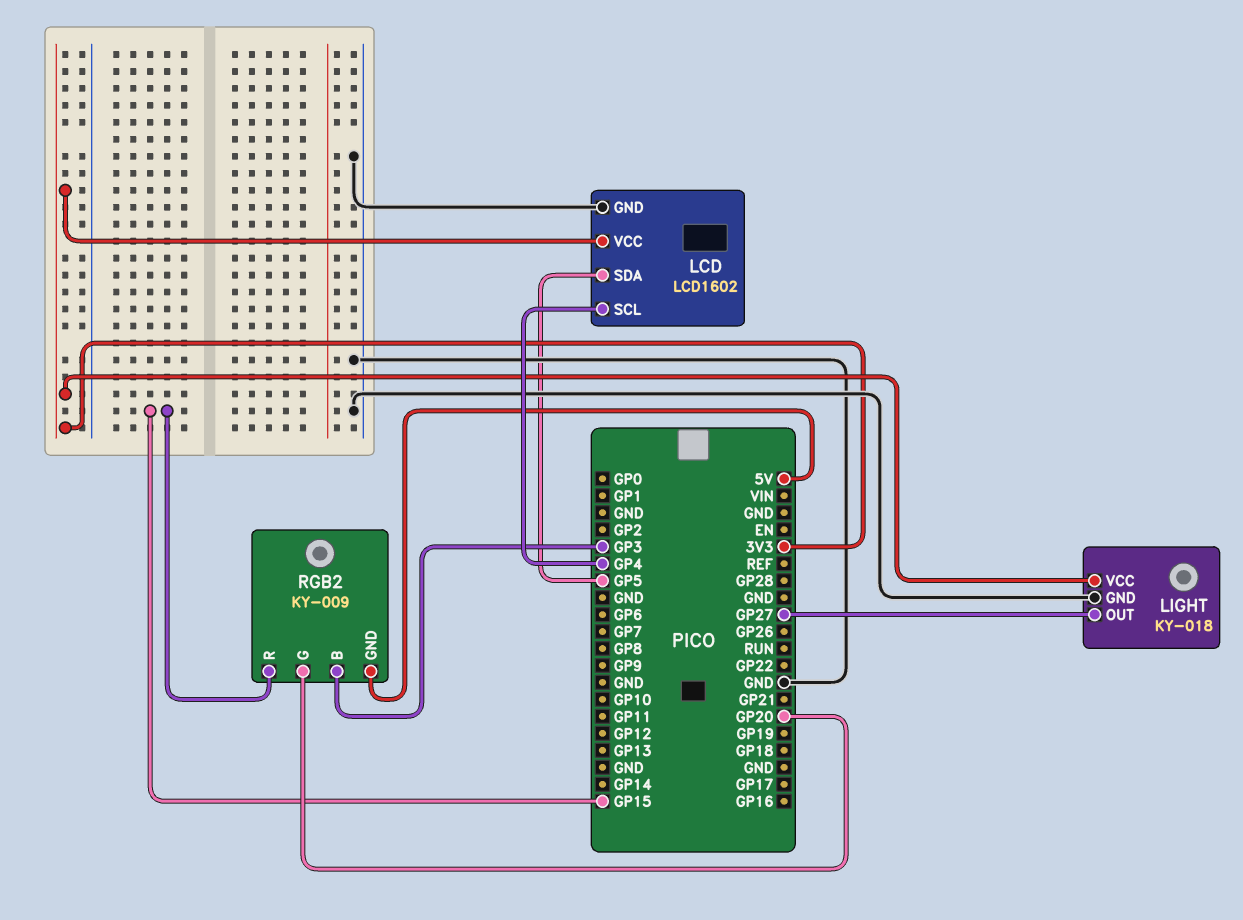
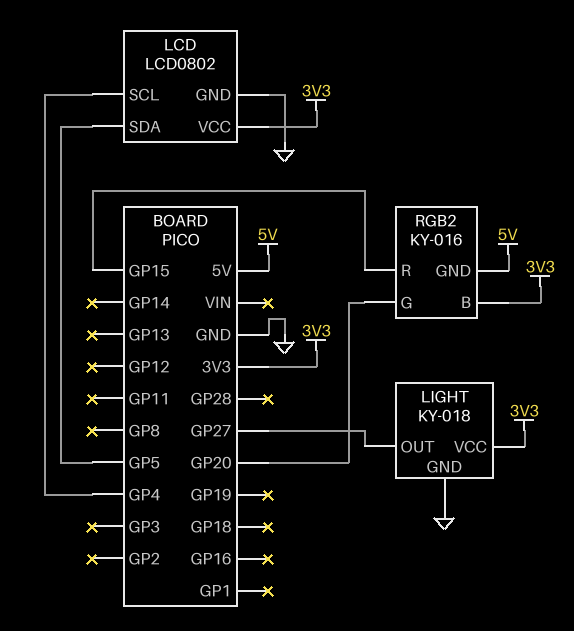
LCD: LCD1602 -> LCD0802
RGB2: KY-009 -> KY-016
RGB2 pin B: GP3 -> 3V3

